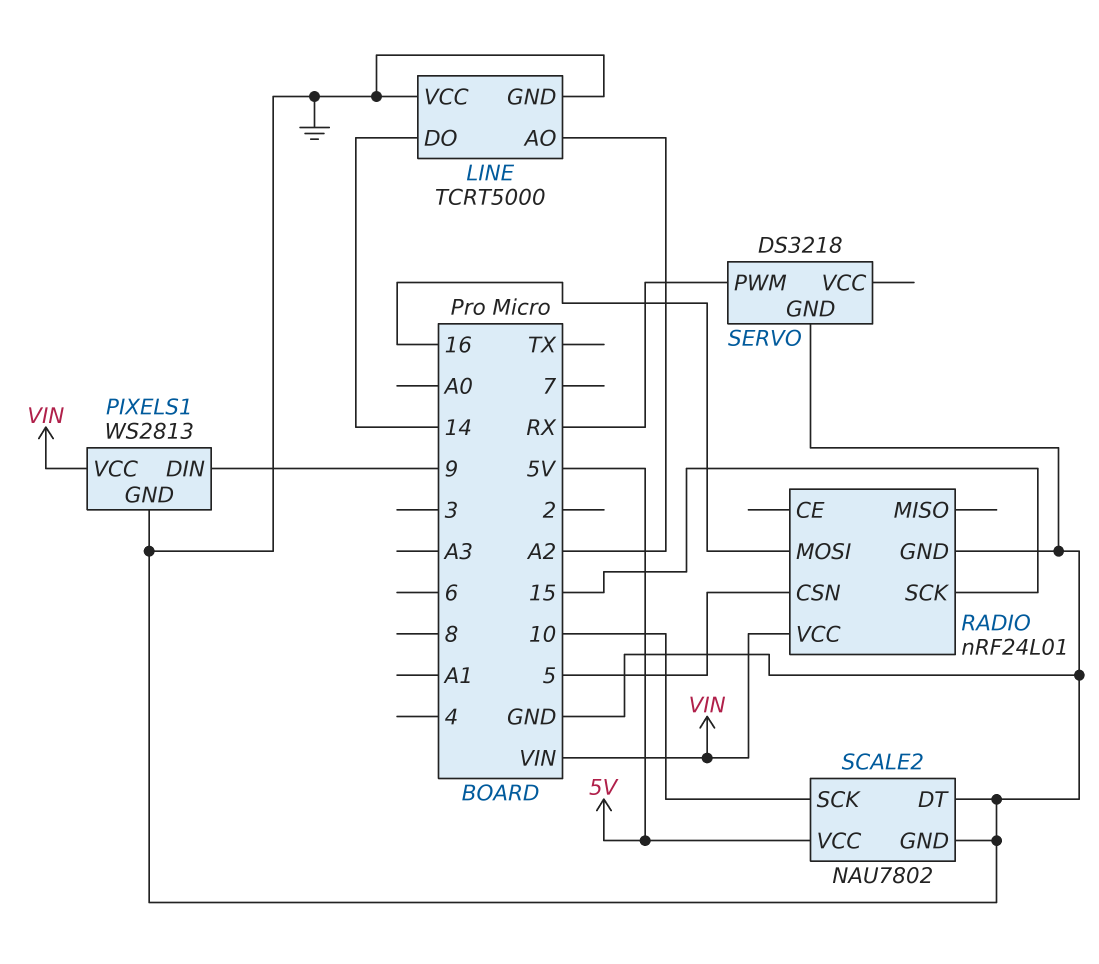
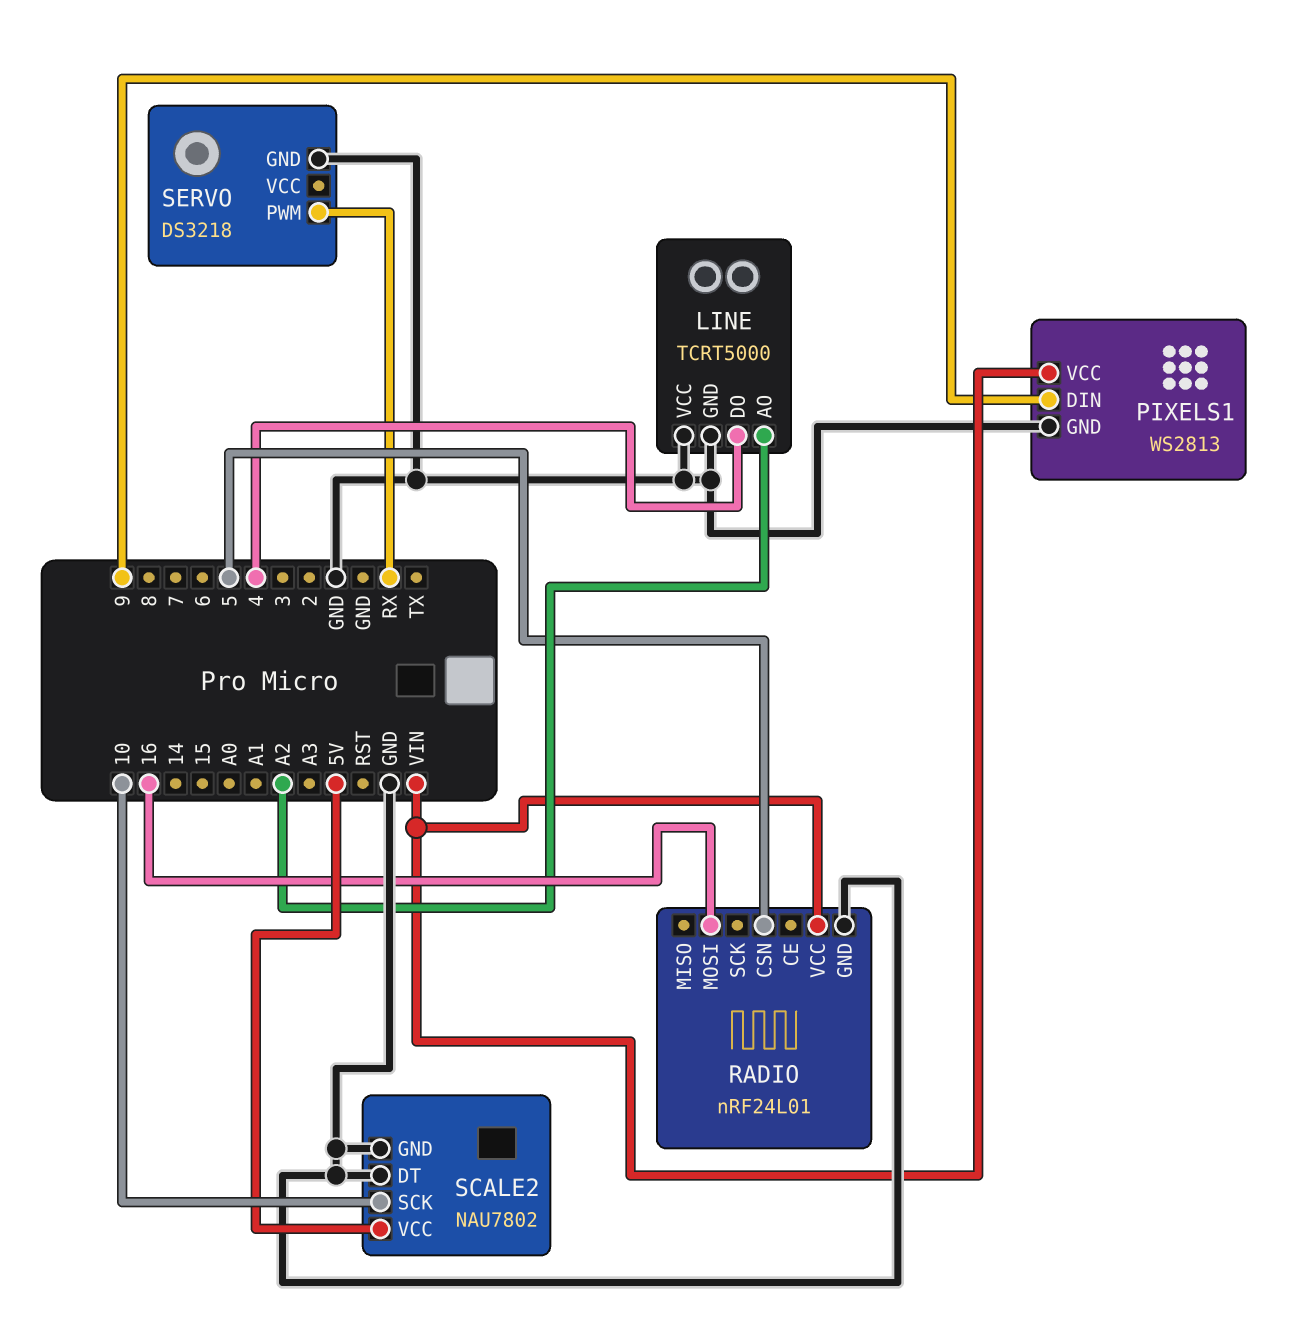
LINE pin DO: 14 -> 4
RADIO pin SCK: 15 -> none

